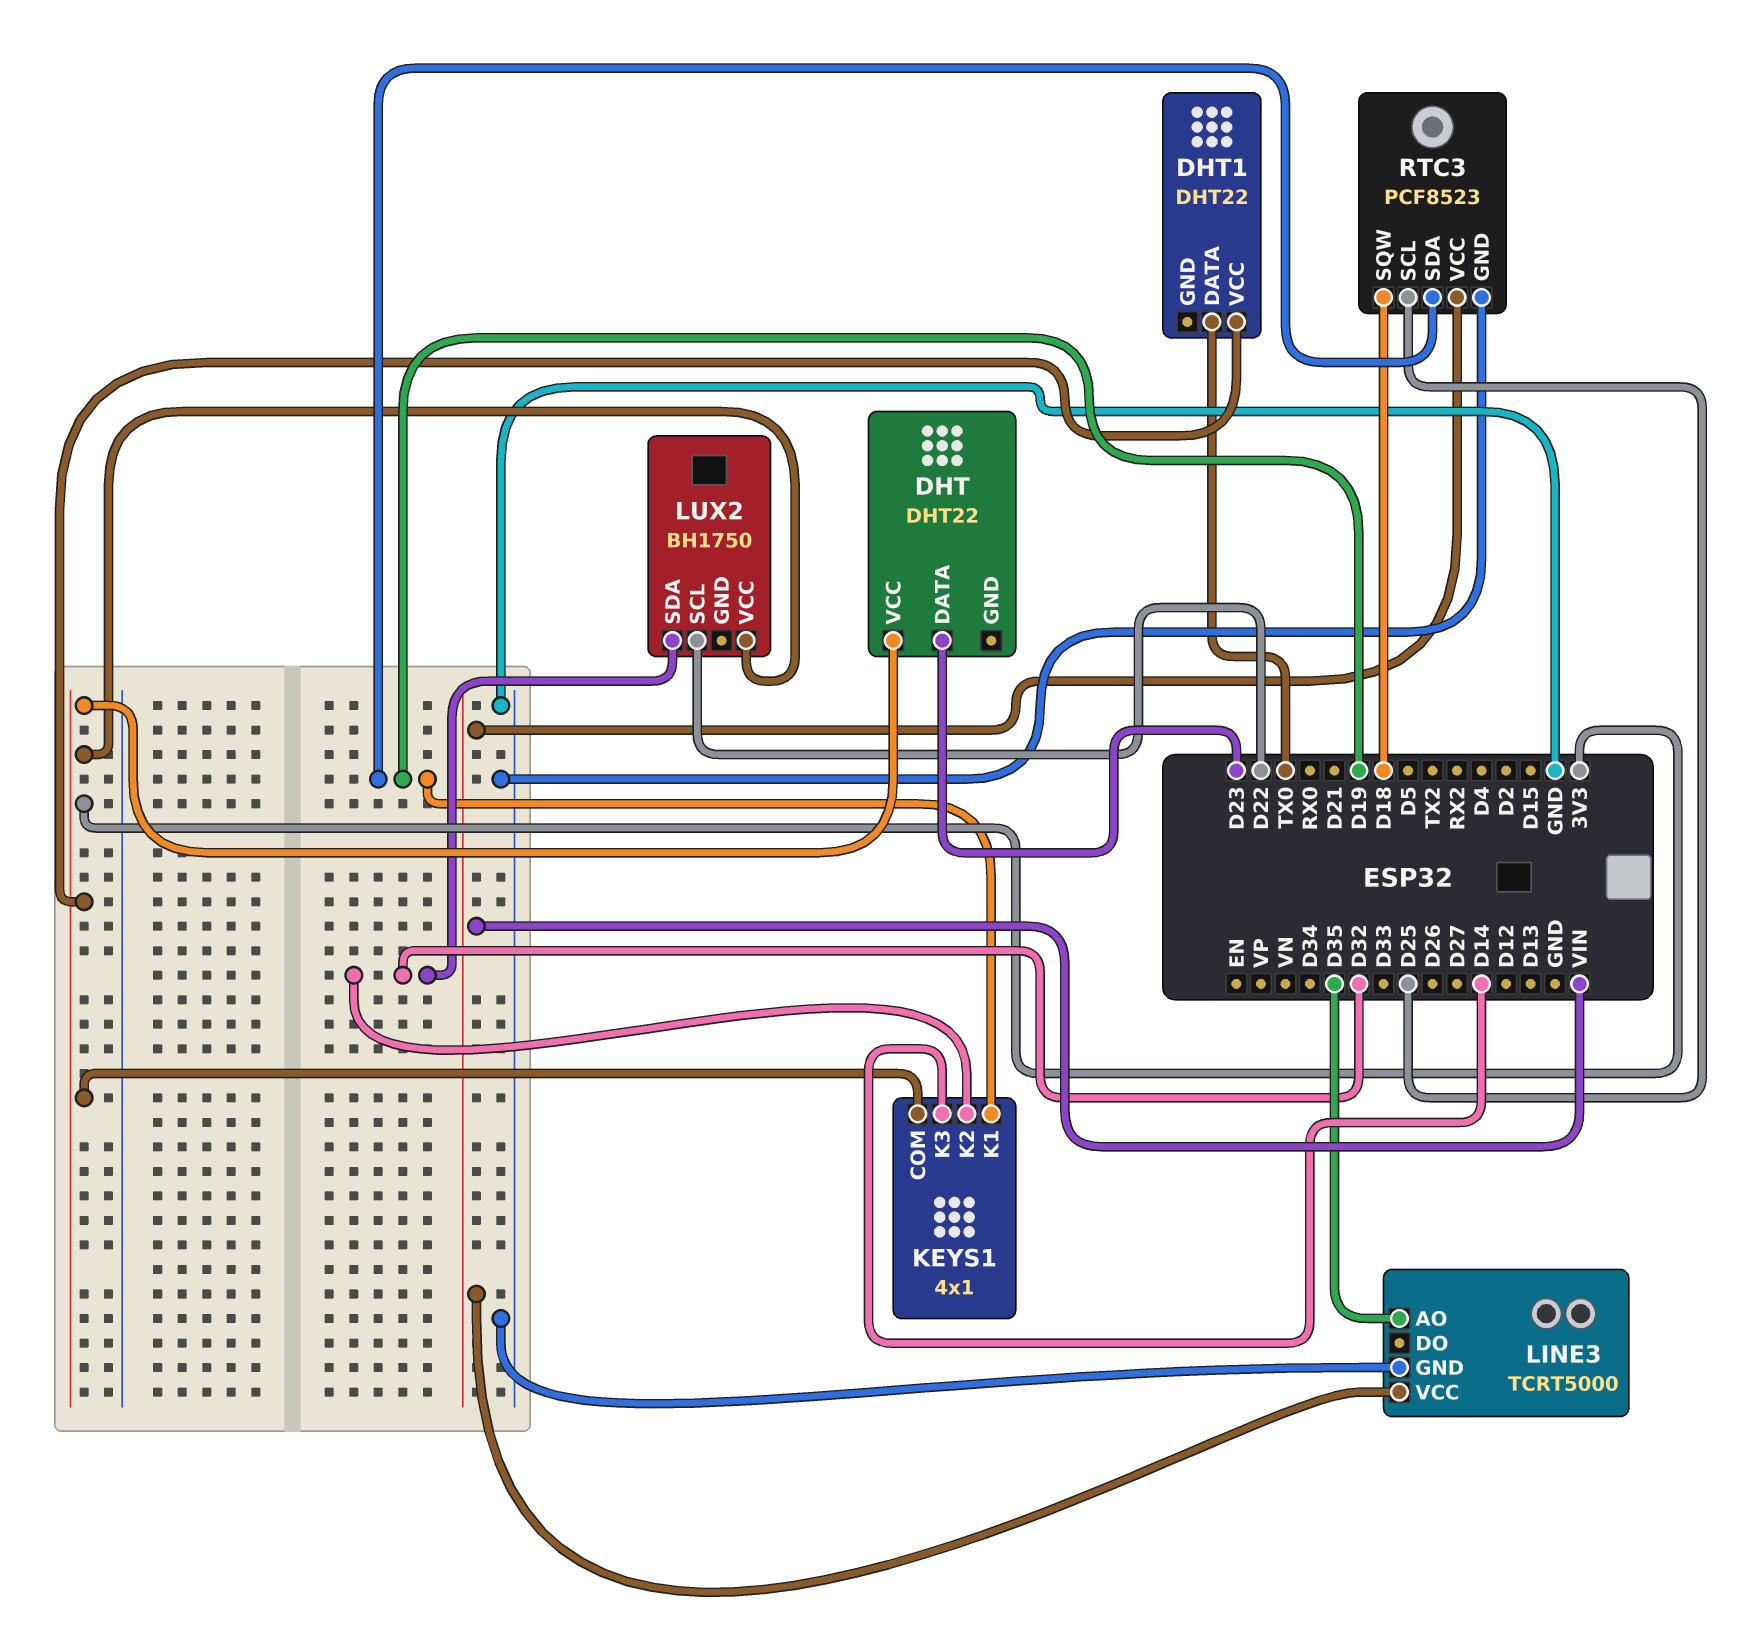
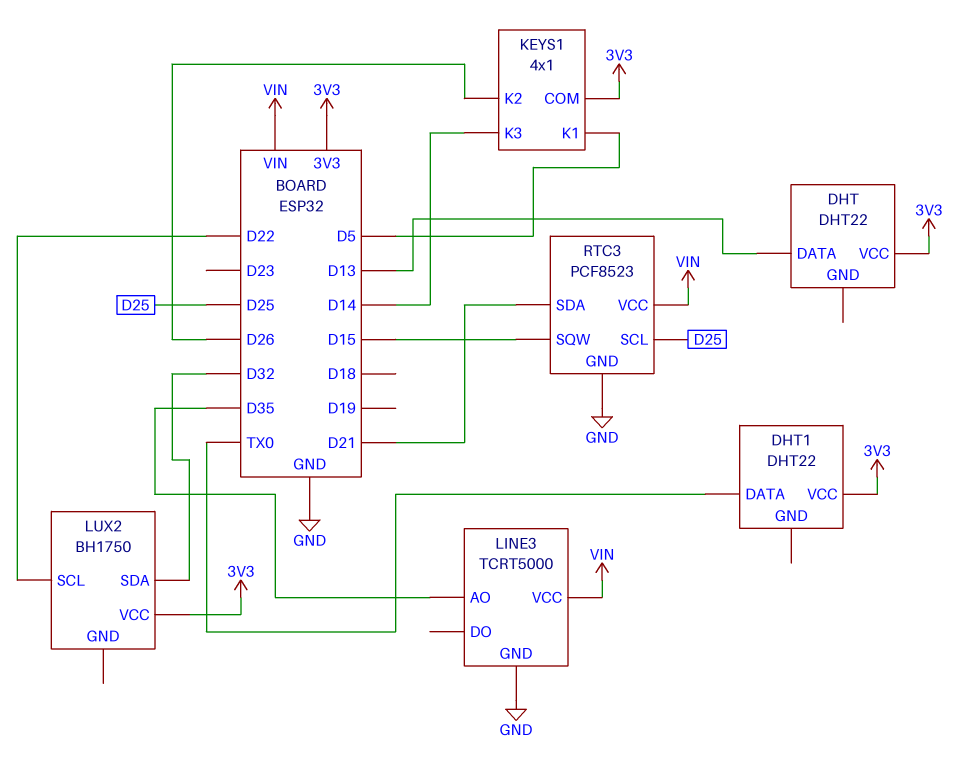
DHT pin DATA: D23 -> D13
KEYS1 pin K1: D19 -> D5
KEYS1 pin K2: D32 -> D26
RTC3 pin SDA: D19 -> D21
RTC3 pin SQW: D18 -> D15

